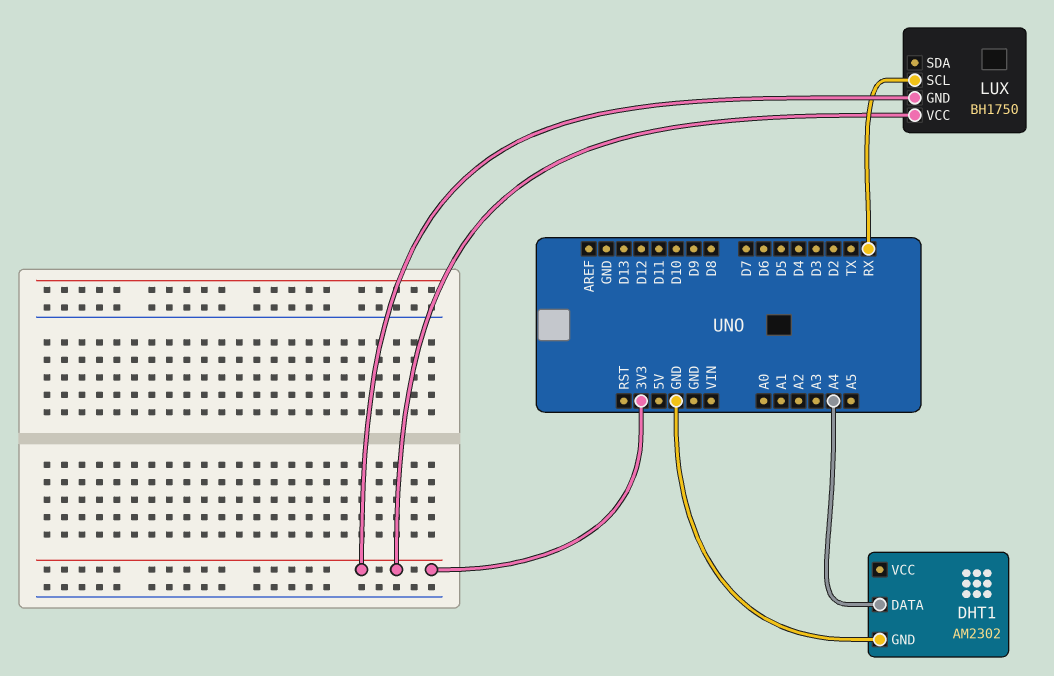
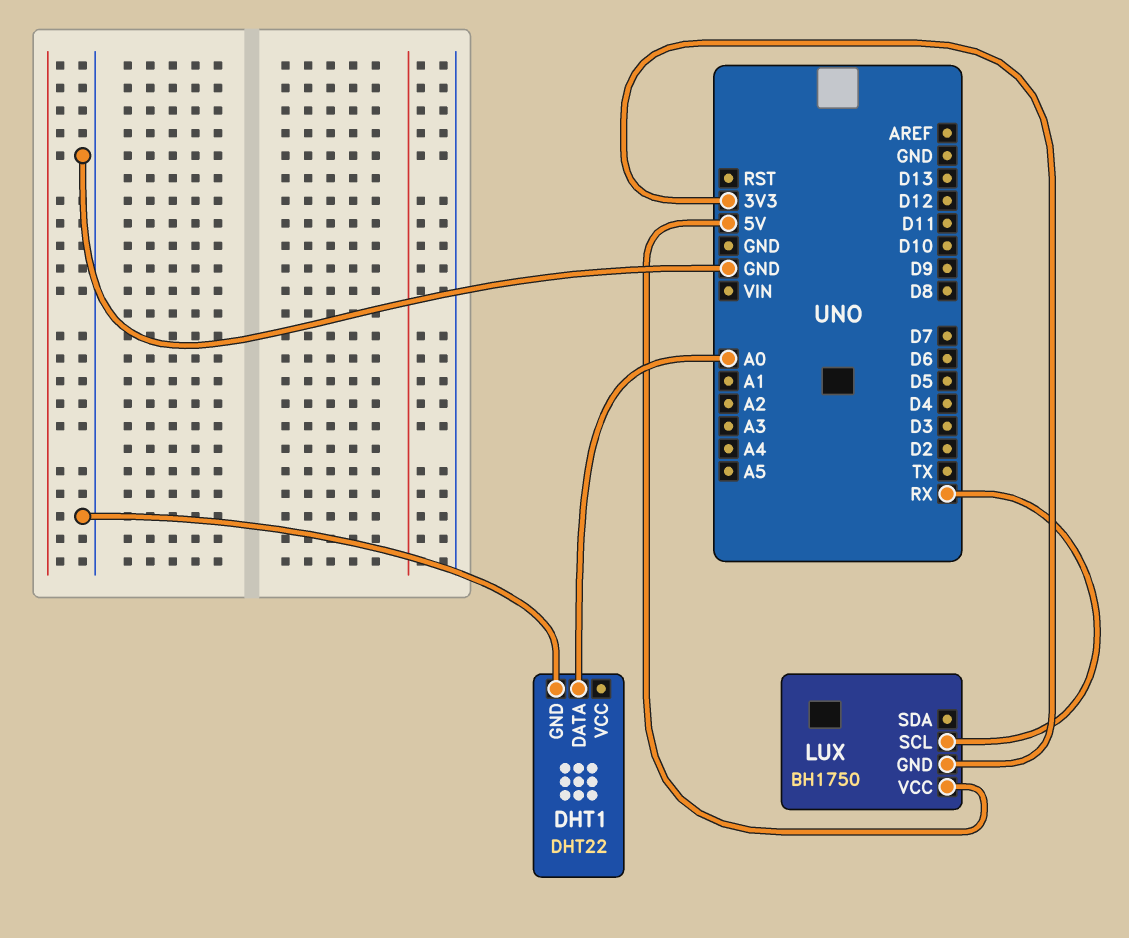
DHT1: AM2302 -> DHT22
DHT1 pin DATA: A4 -> A0
LUX pin VCC: 3V3 -> 5V

